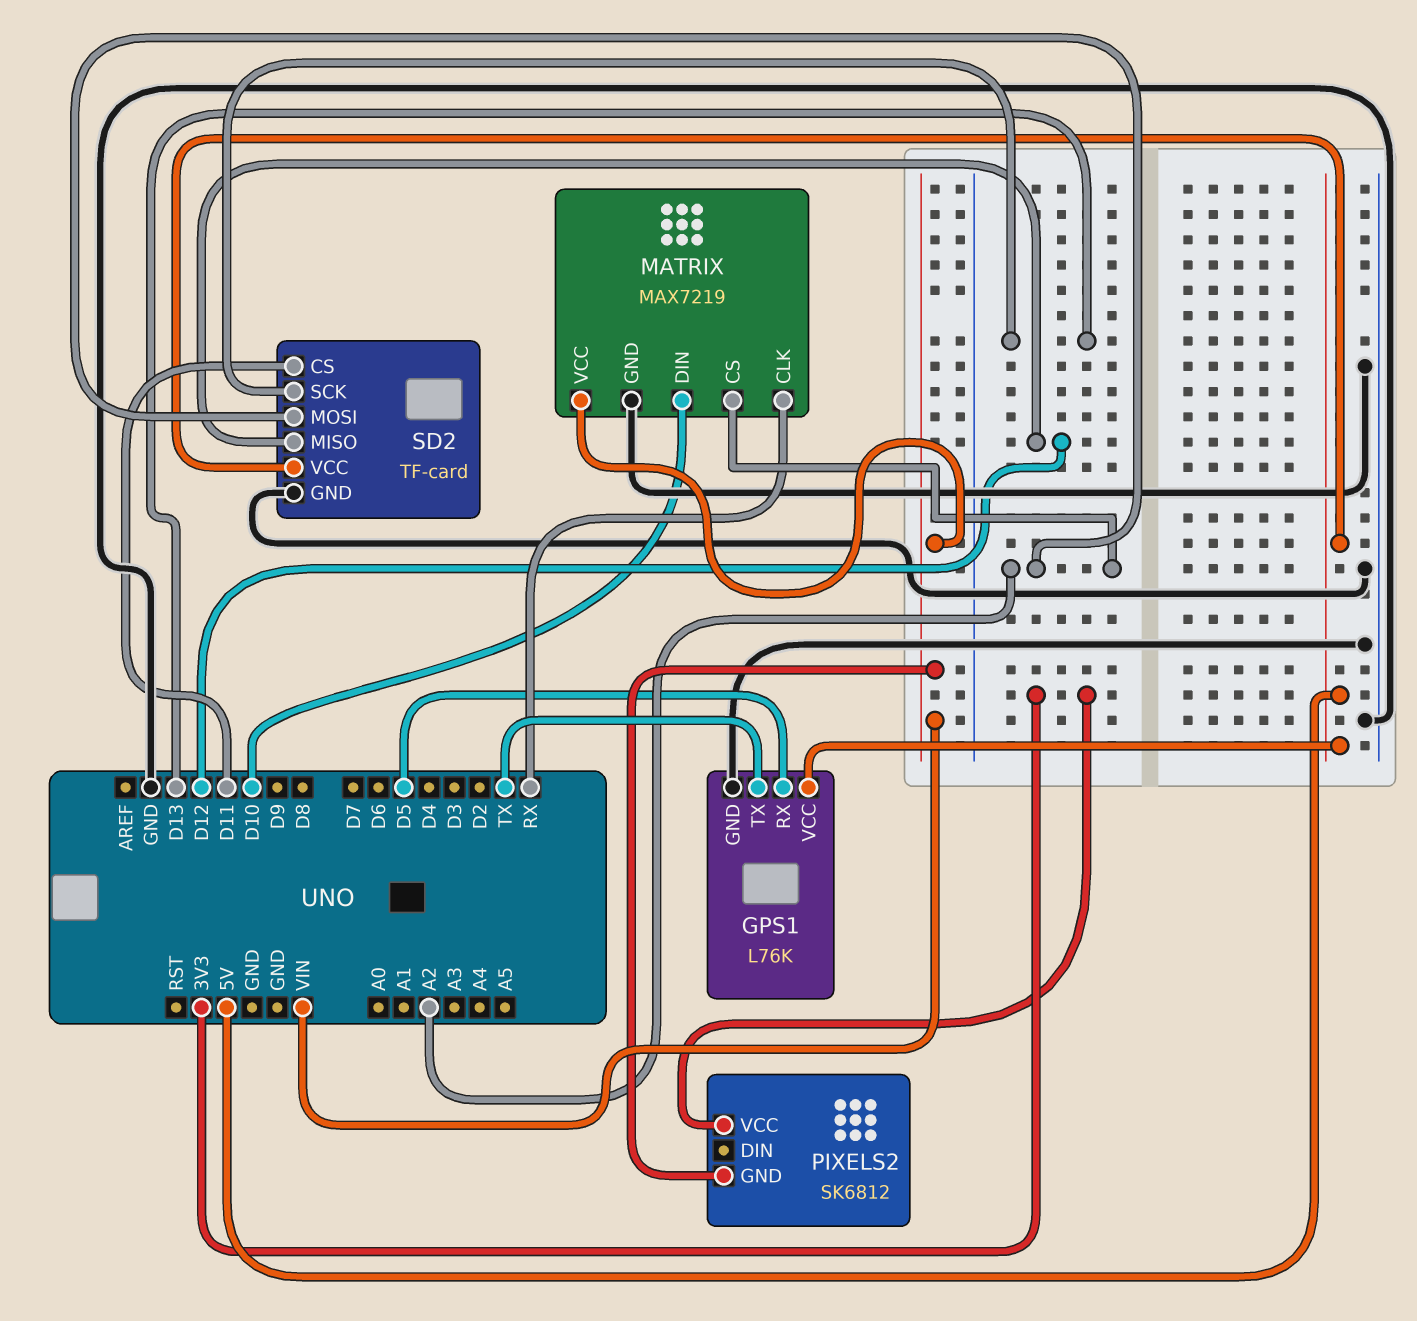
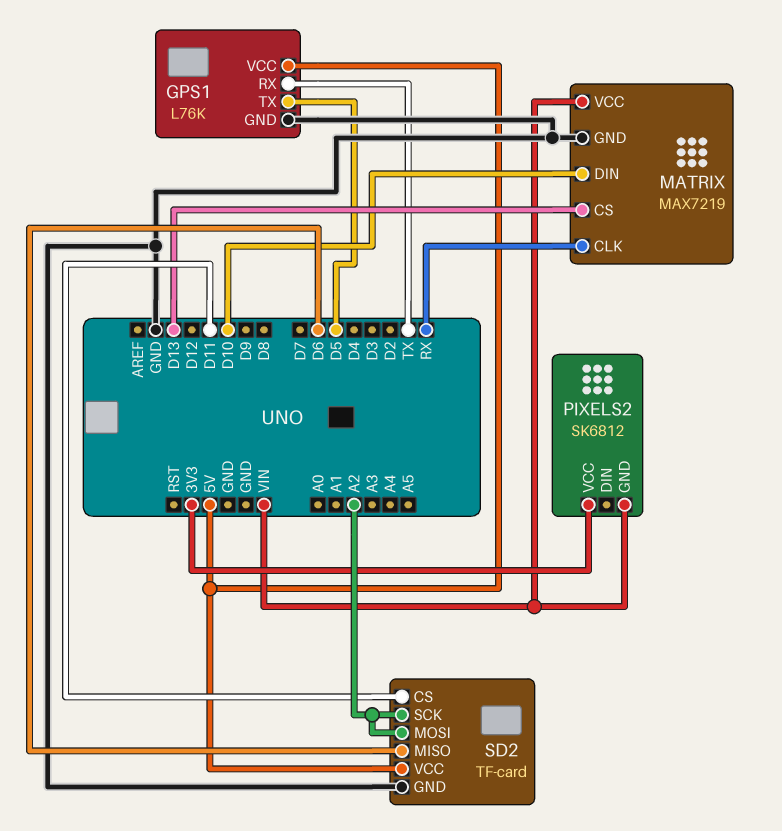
GPS1 pin RX: D5 -> TX
GPS1 pin TX: TX -> D5
MATRIX pin CS: A2 -> D13
SD2 pin MISO: D12 -> D6
SD2 pin SCK: D13 -> A2

